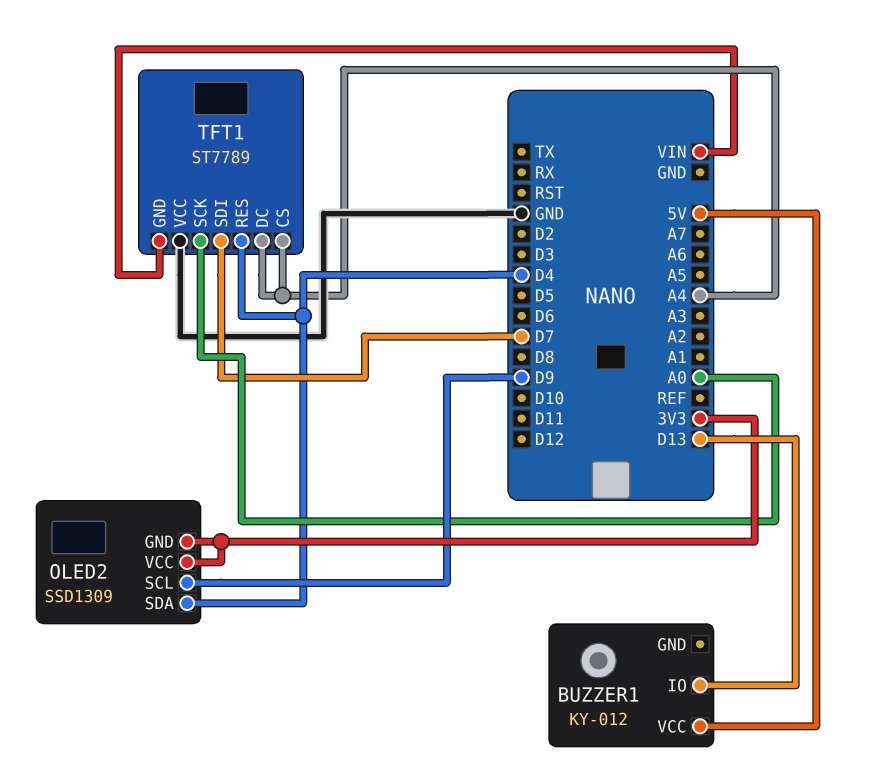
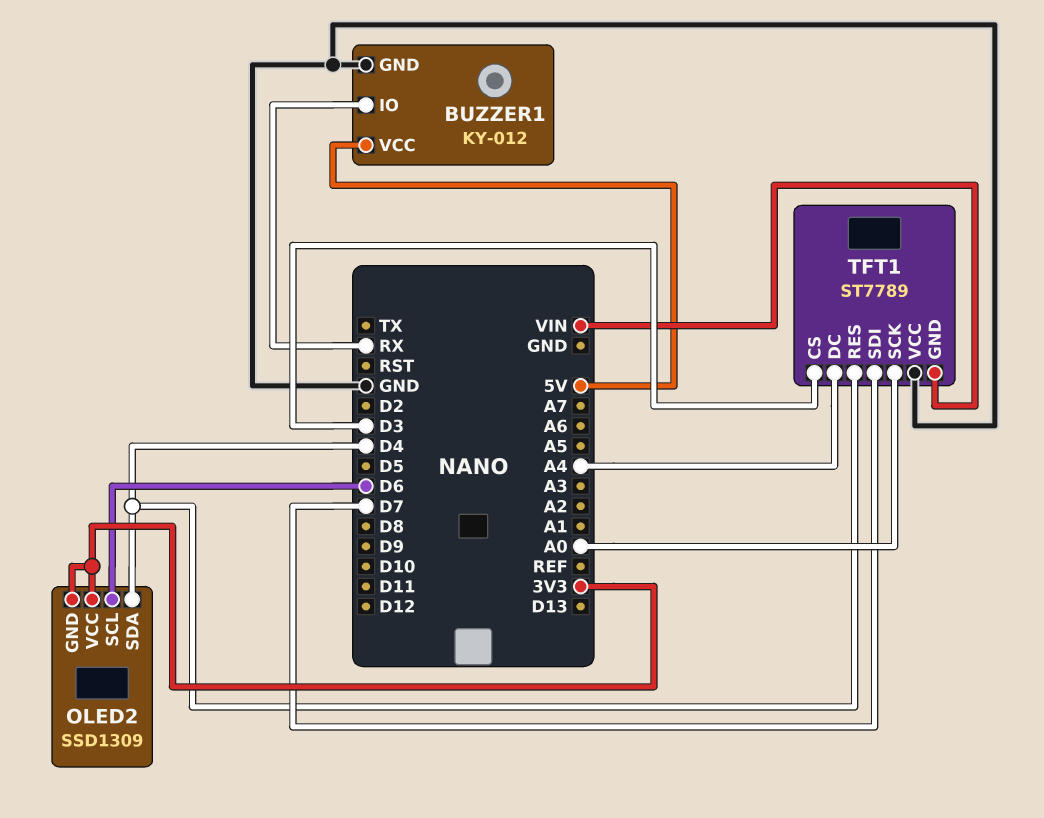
BUZZER1 pin GND: none -> GND
BUZZER1 pin IO: D13 -> RX
OLED2 pin SCL: D9 -> D6
TFT1 pin CS: A4 -> D3

